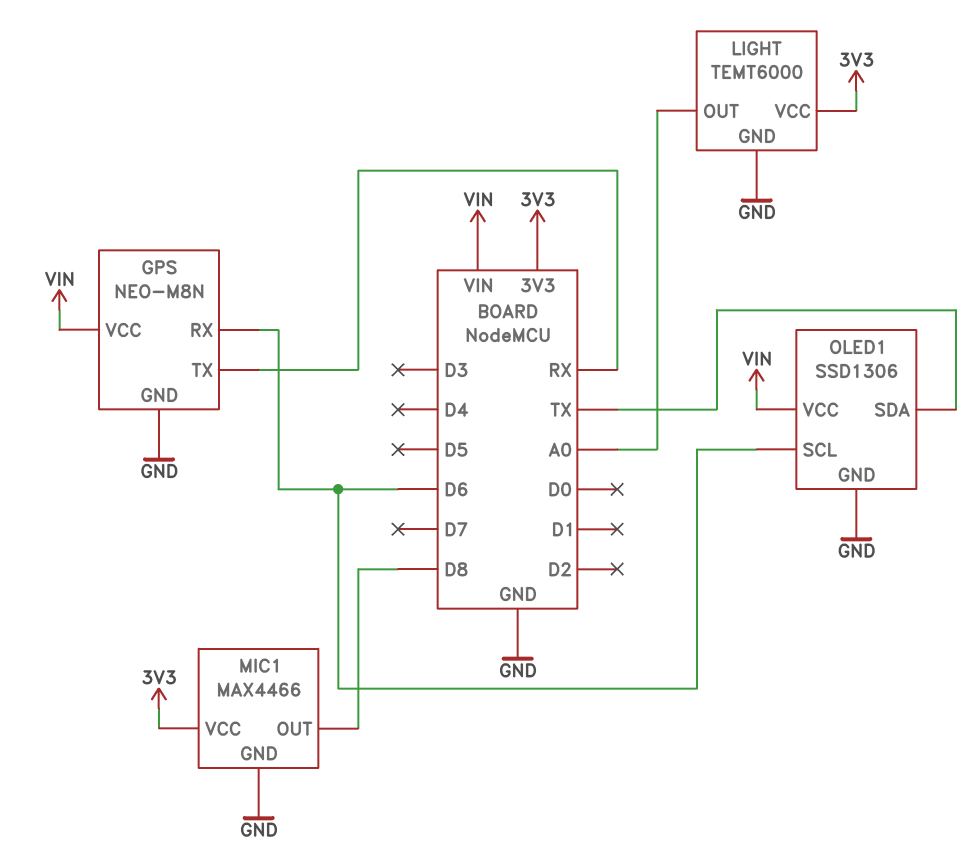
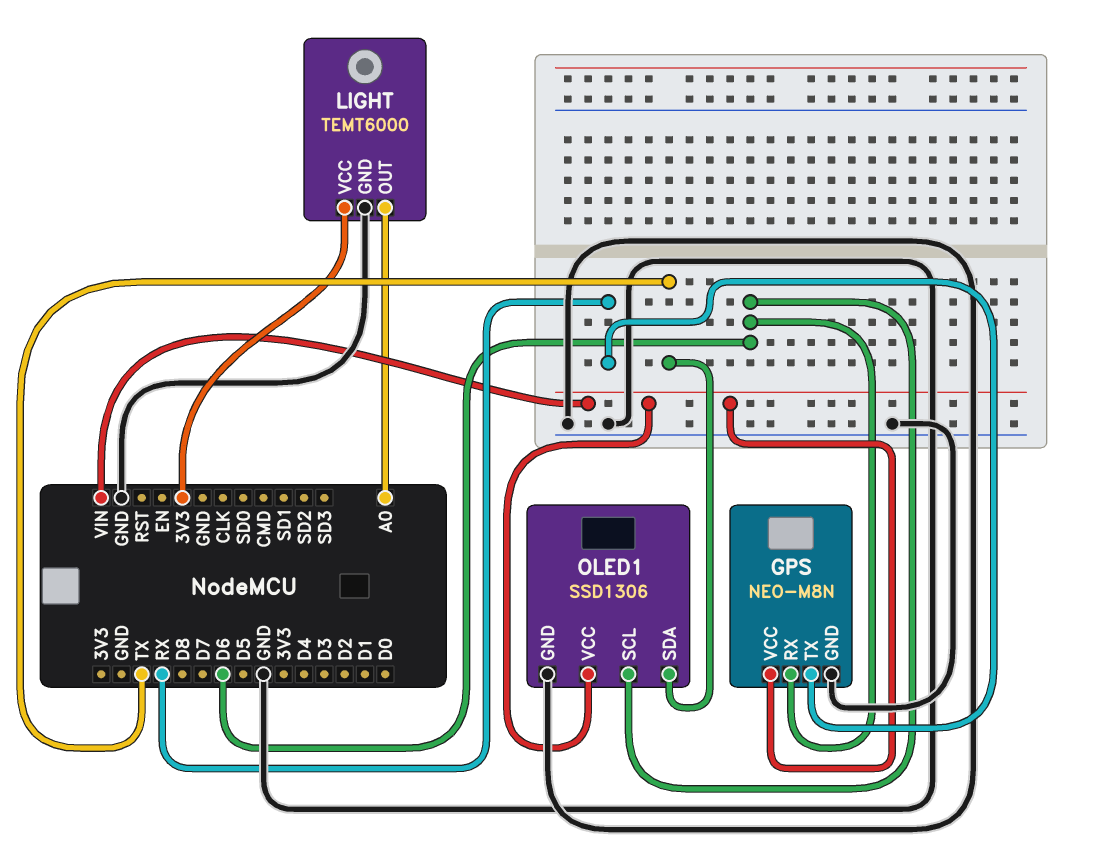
MIC1: MAX4466 -> none
MIC1 pin GND: GND -> none
MIC1 pin OUT: D8 -> none
MIC1 pin VCC: 3V3 -> none

